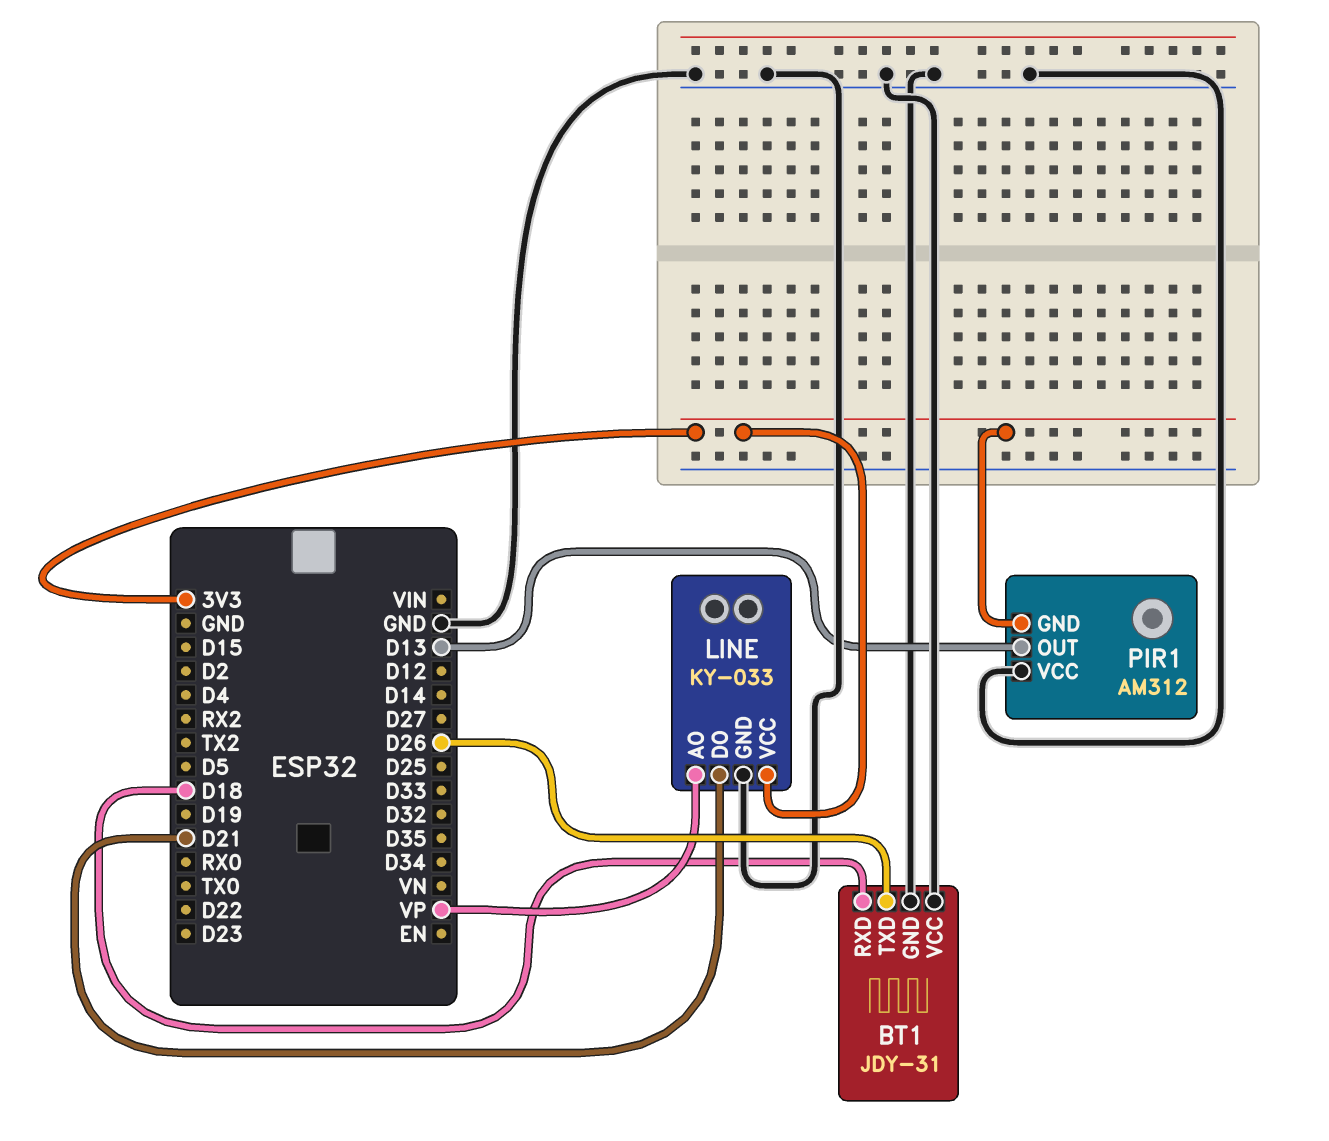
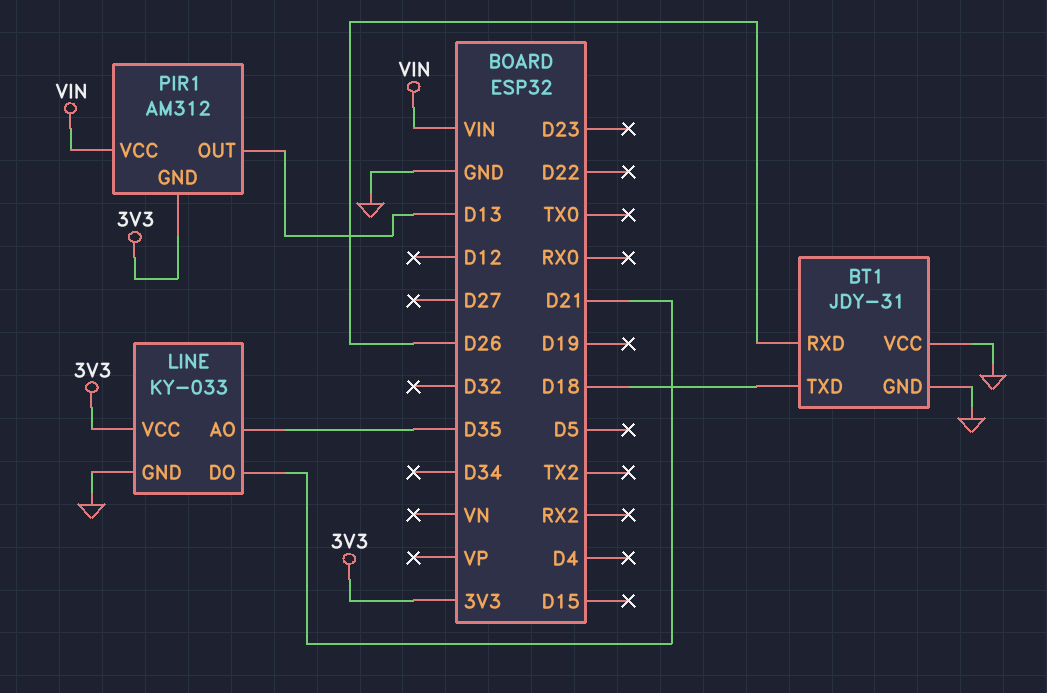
BT1 pin RXD: D18 -> D26
BT1 pin TXD: D26 -> D18
LINE pin AO: VP -> D35
PIR1 pin VCC: GND -> VIN

